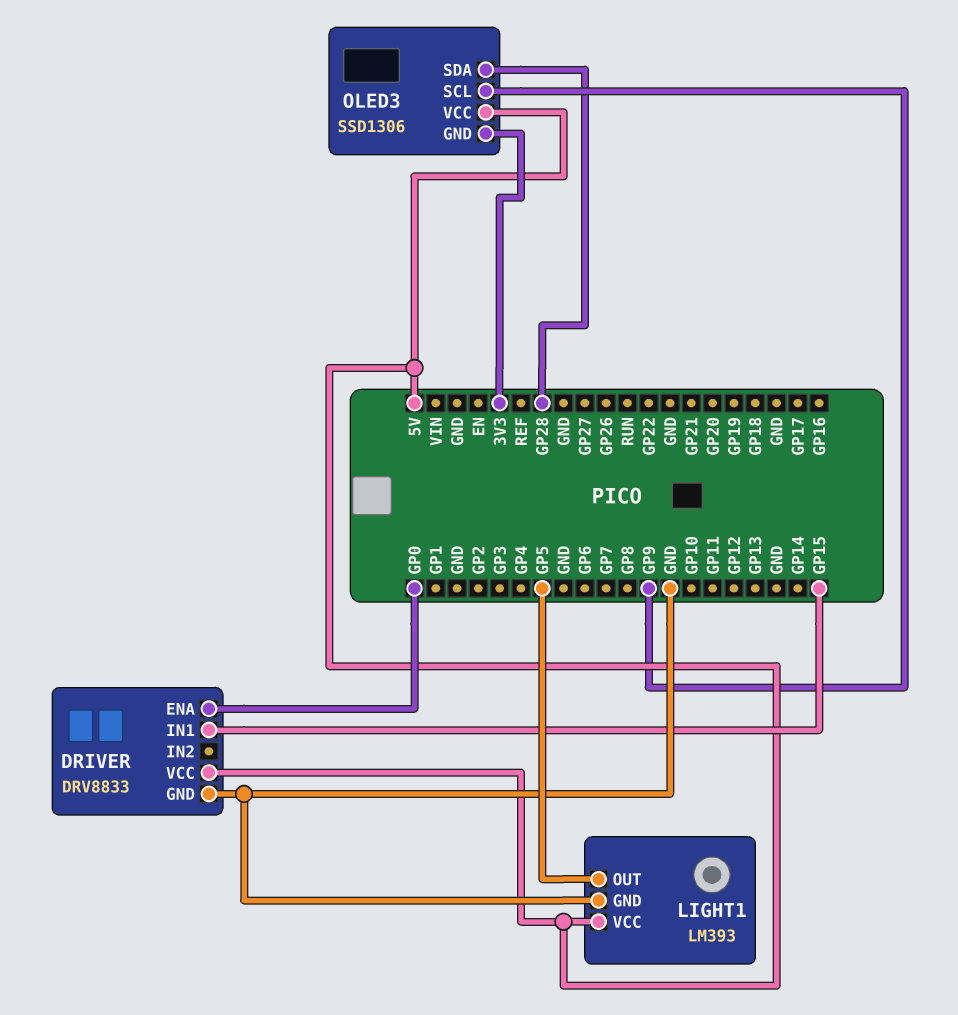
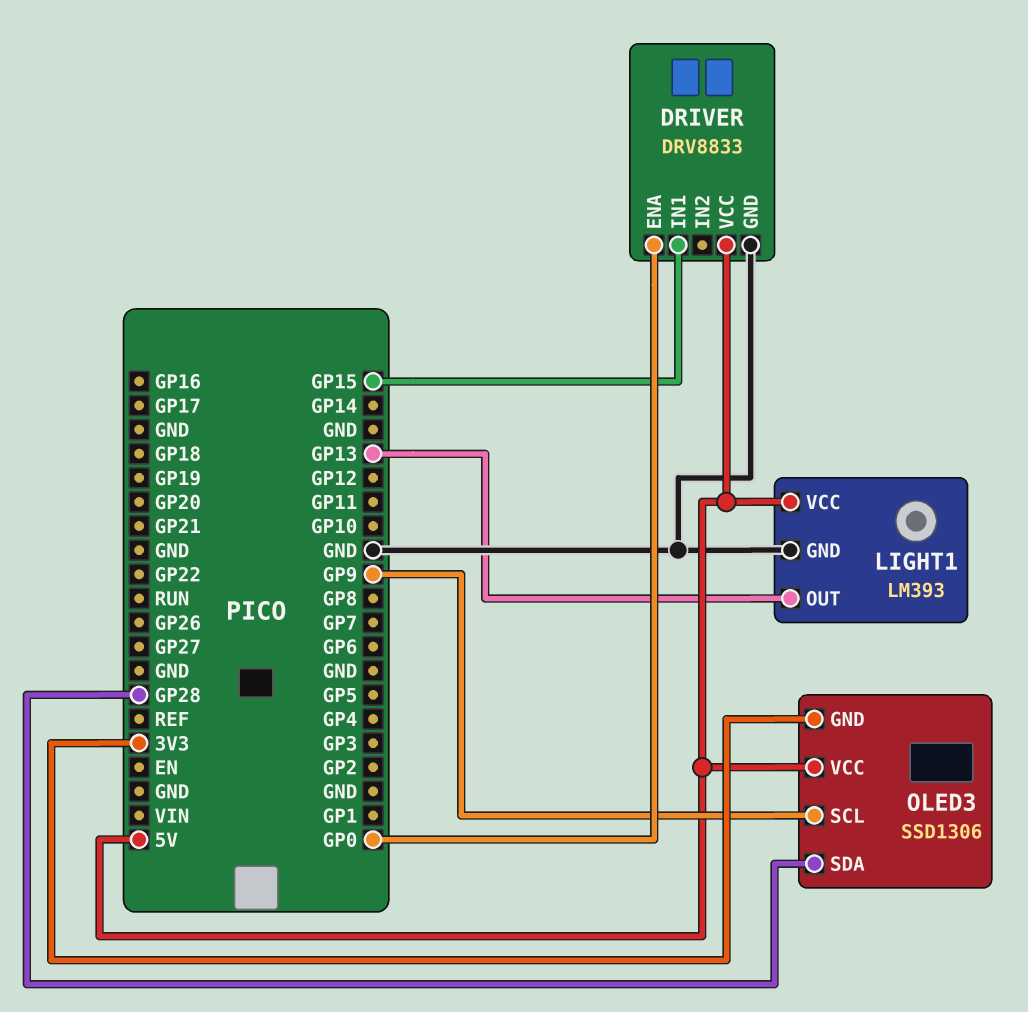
LIGHT1 pin OUT: GP5 -> GP13

